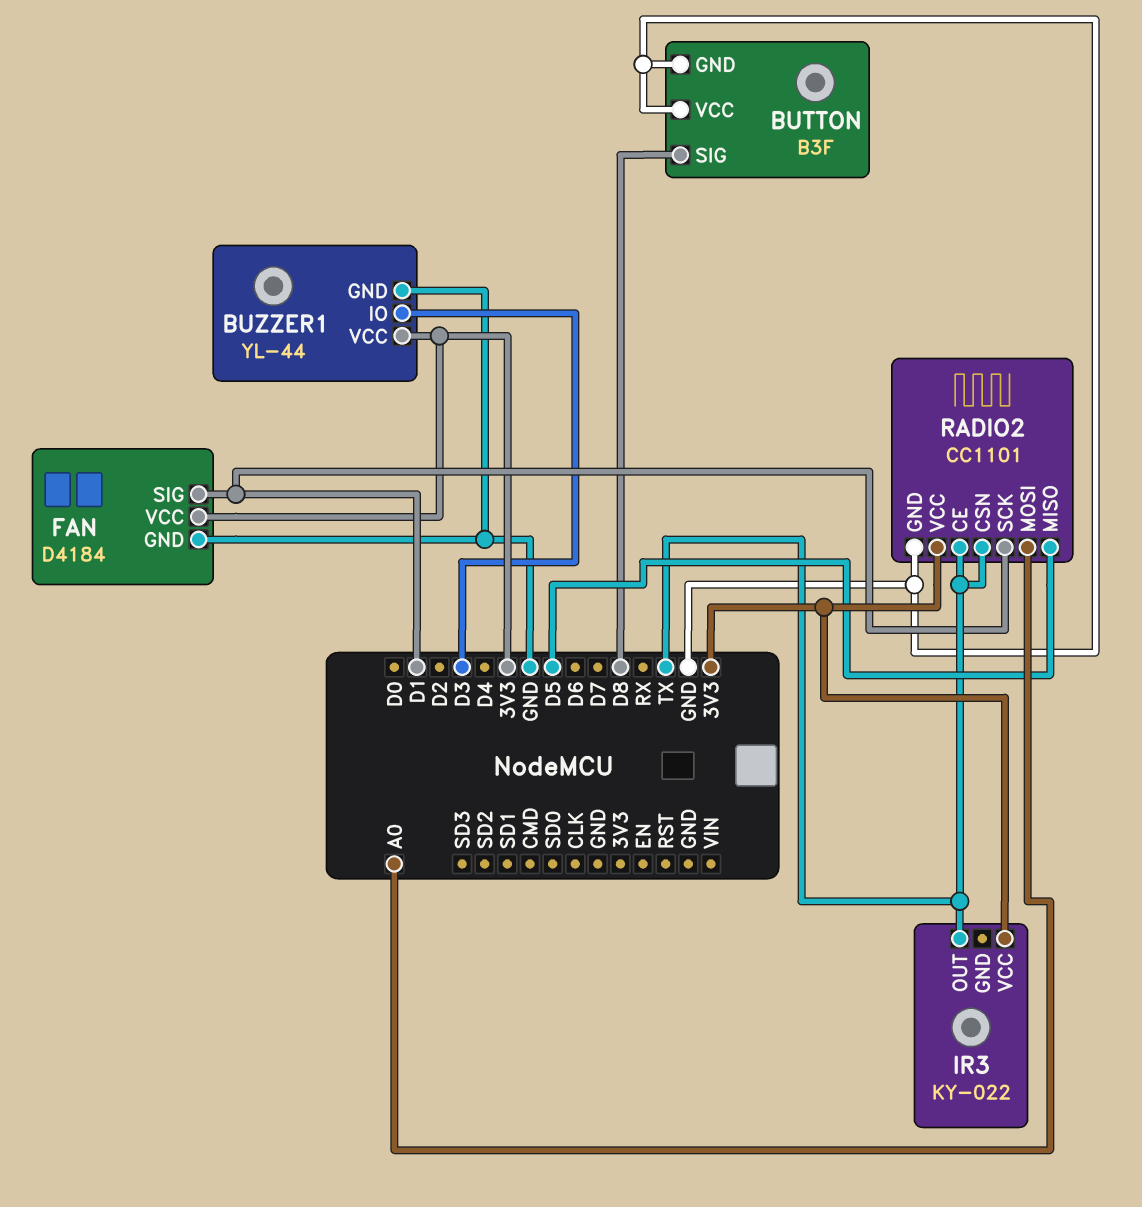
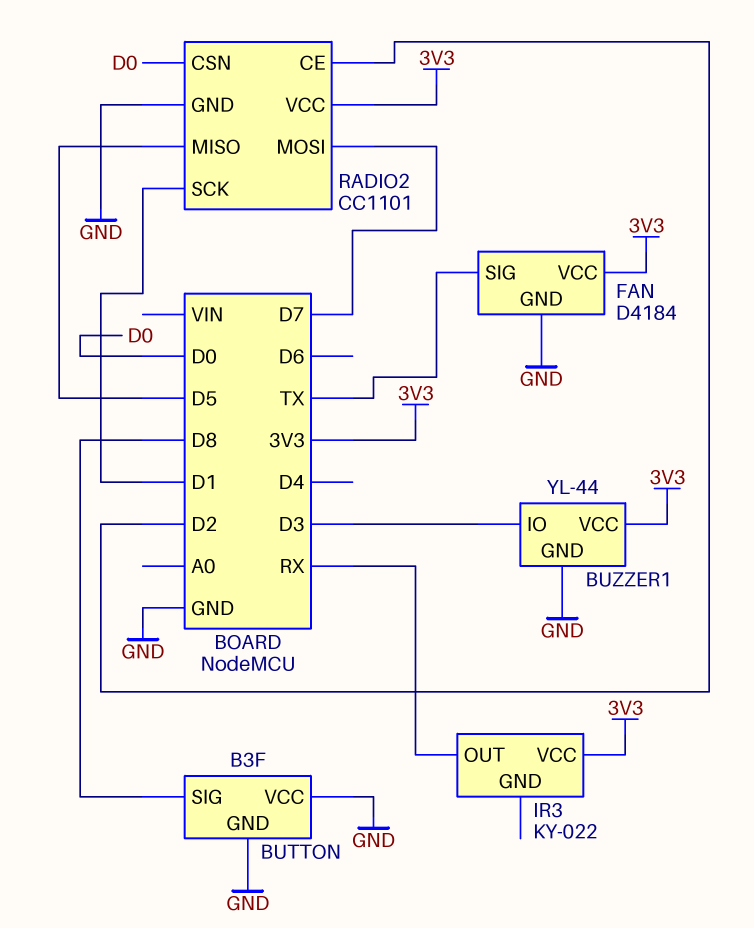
FAN pin SIG: D1 -> TX
IR3 pin OUT: TX -> RX
RADIO2 pin CE: TX -> D2
RADIO2 pin CSN: TX -> D0
RADIO2 pin MOSI: A0 -> D7

